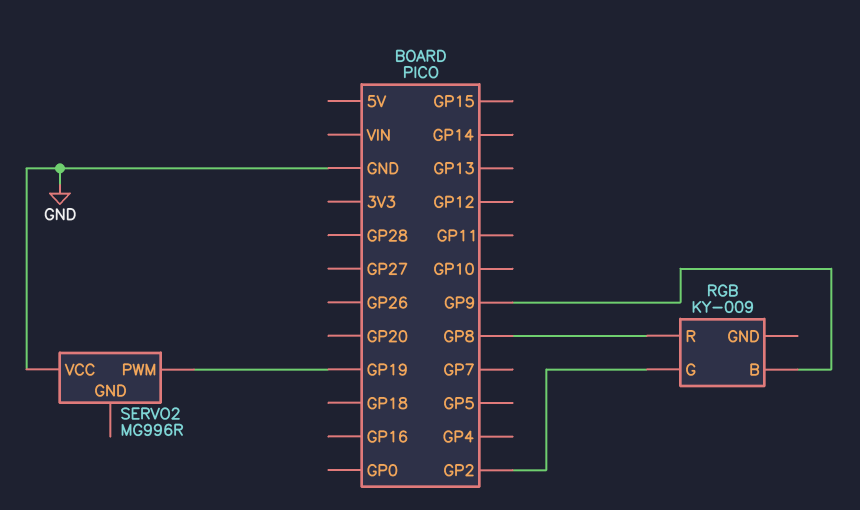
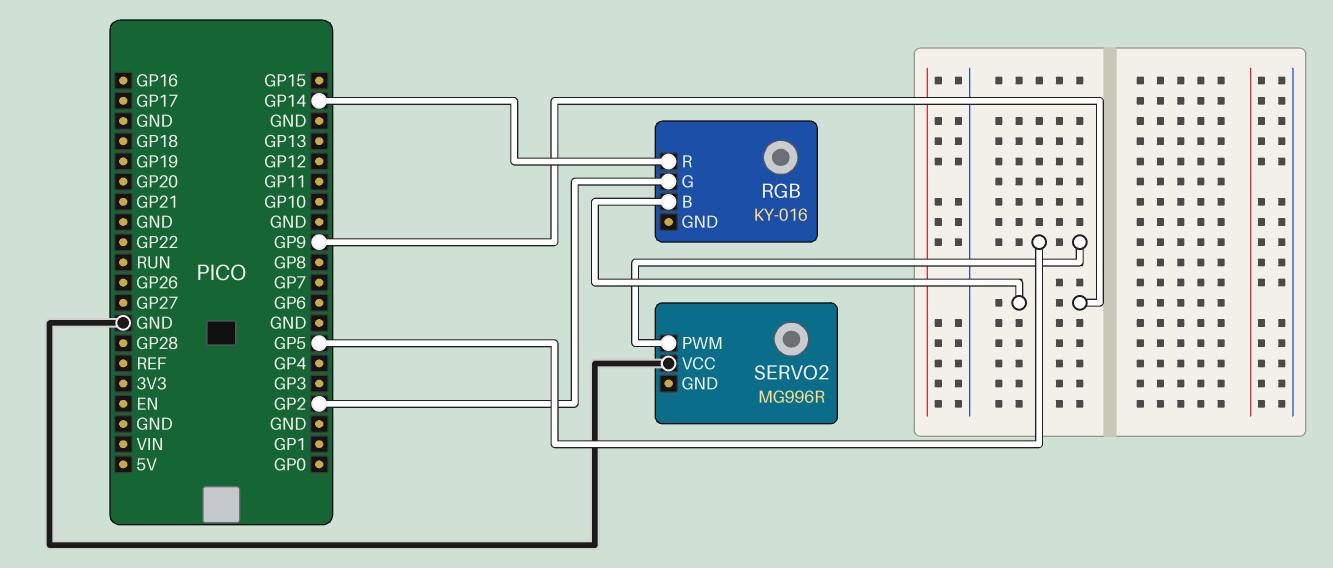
RGB: KY-009 -> KY-016
RGB pin R: GP8 -> GP14
SERVO2 pin PWM: GP19 -> GP5

